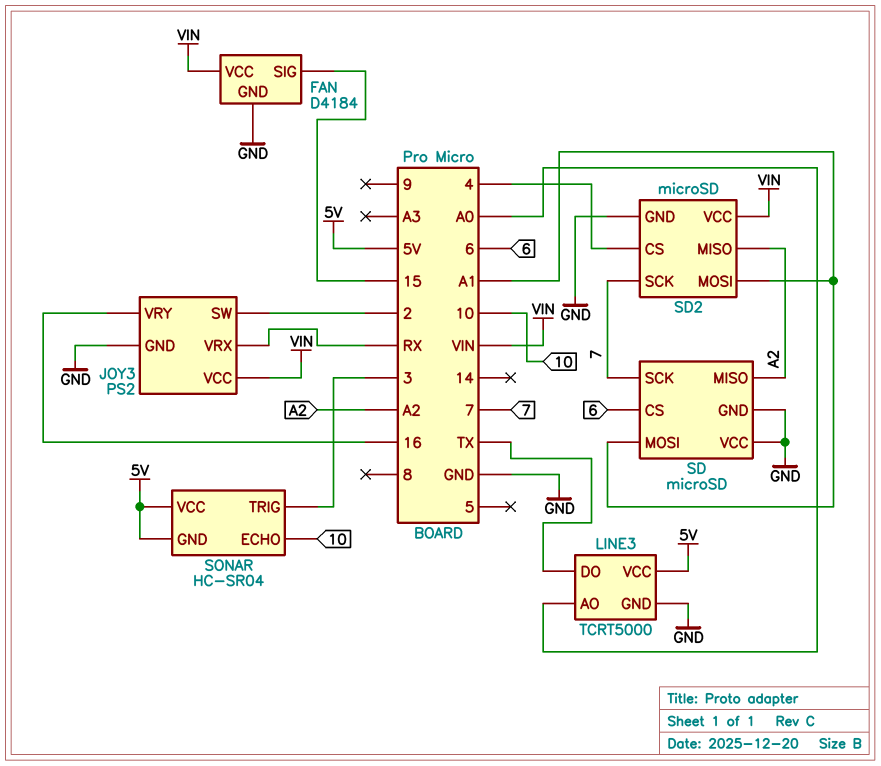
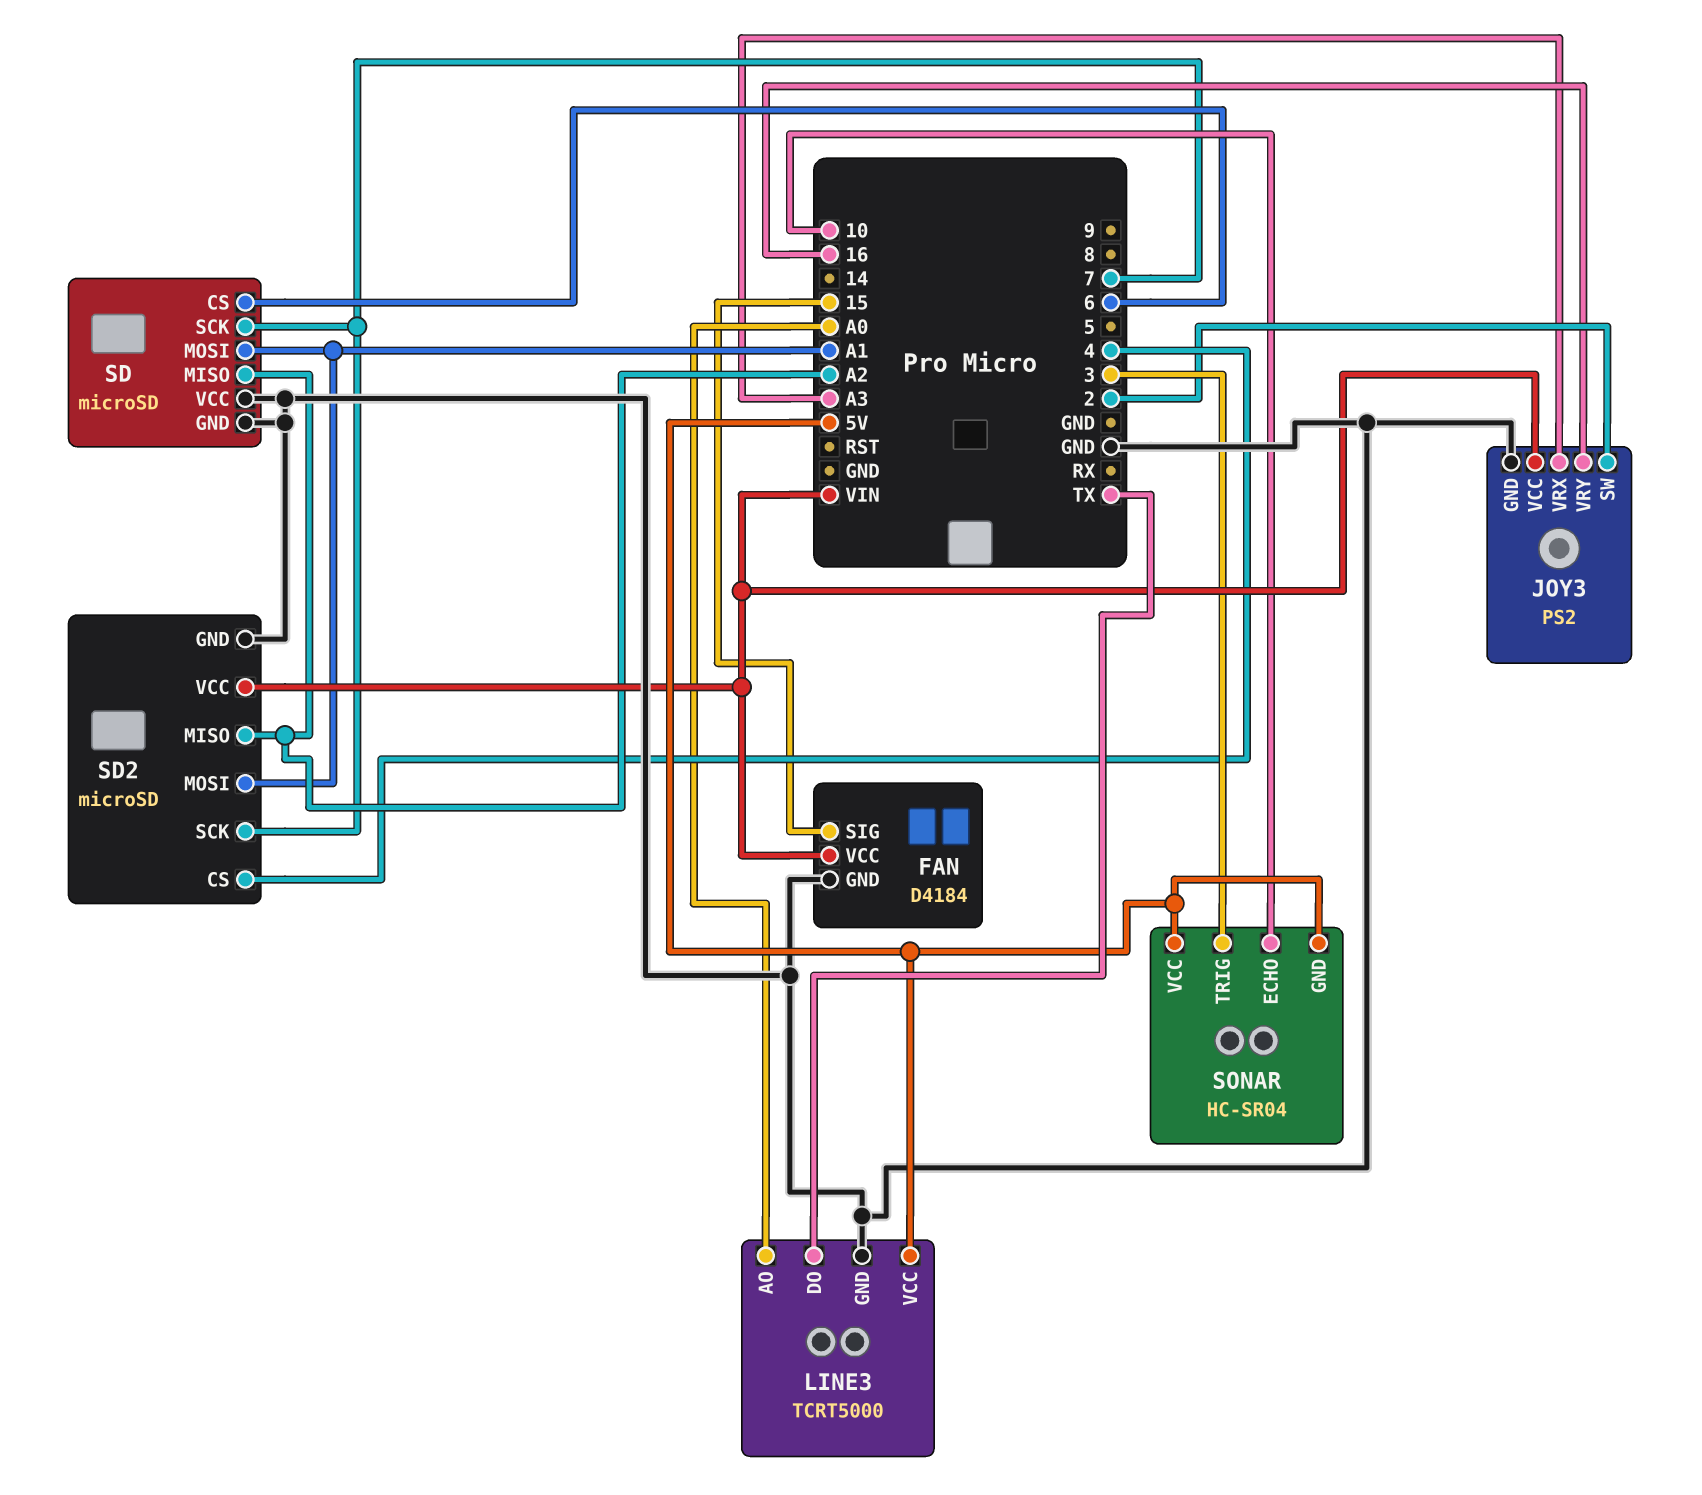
JOY3 pin VRX: RX -> A3

